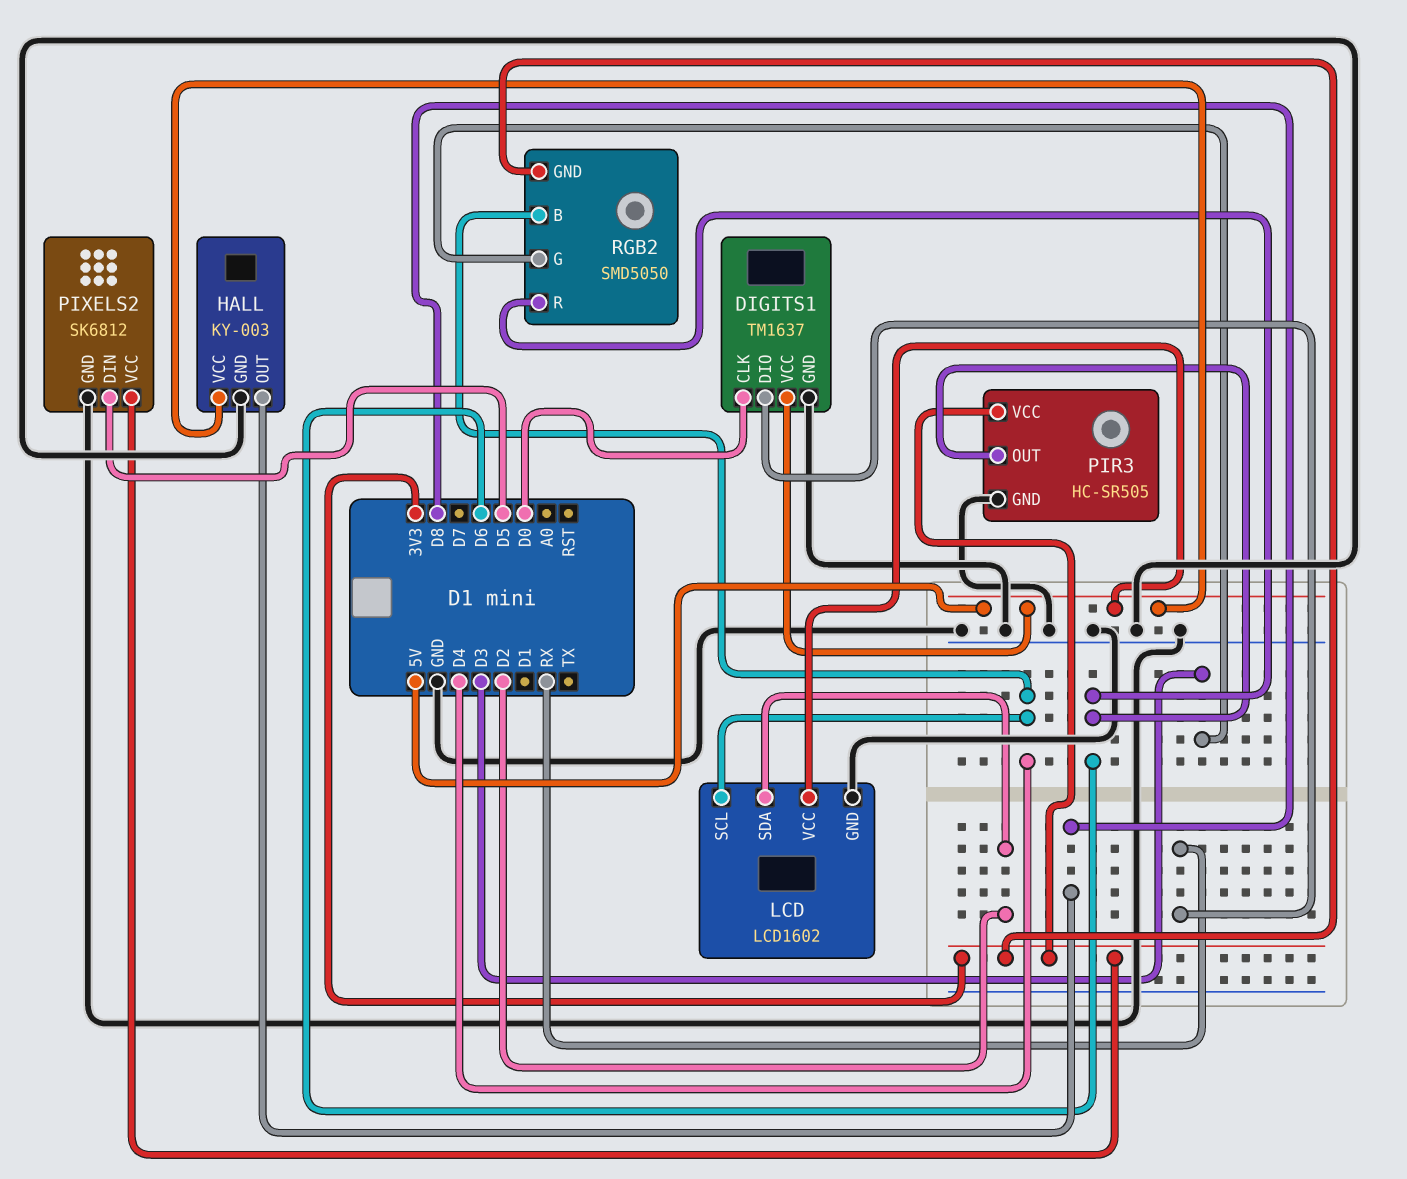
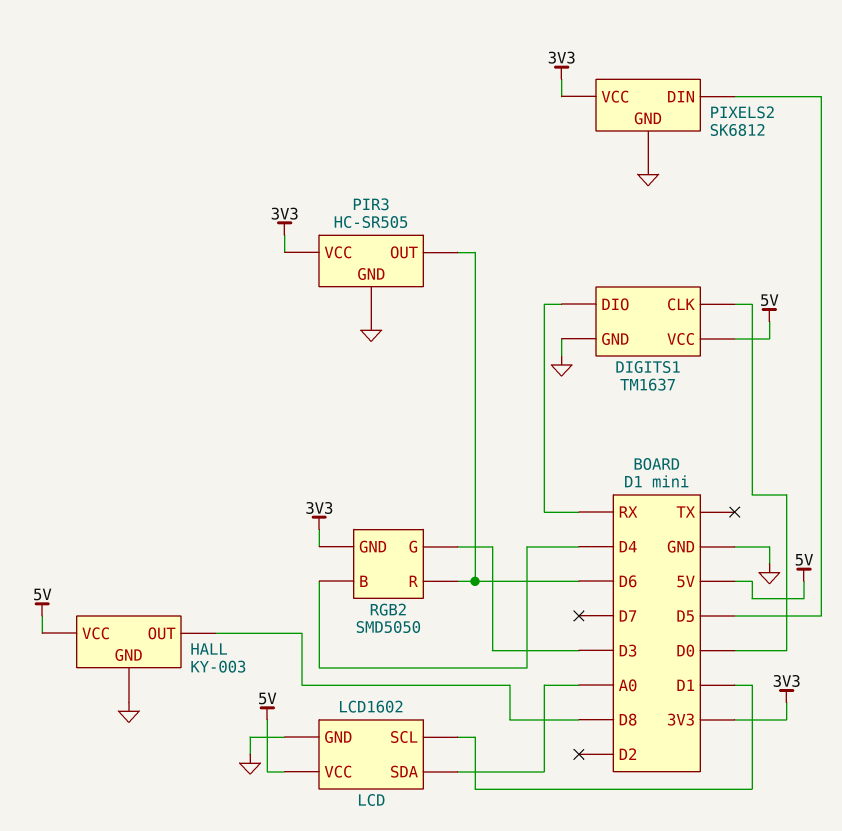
LCD pin SCL: D4 -> D1
LCD pin SDA: D2 -> A0

